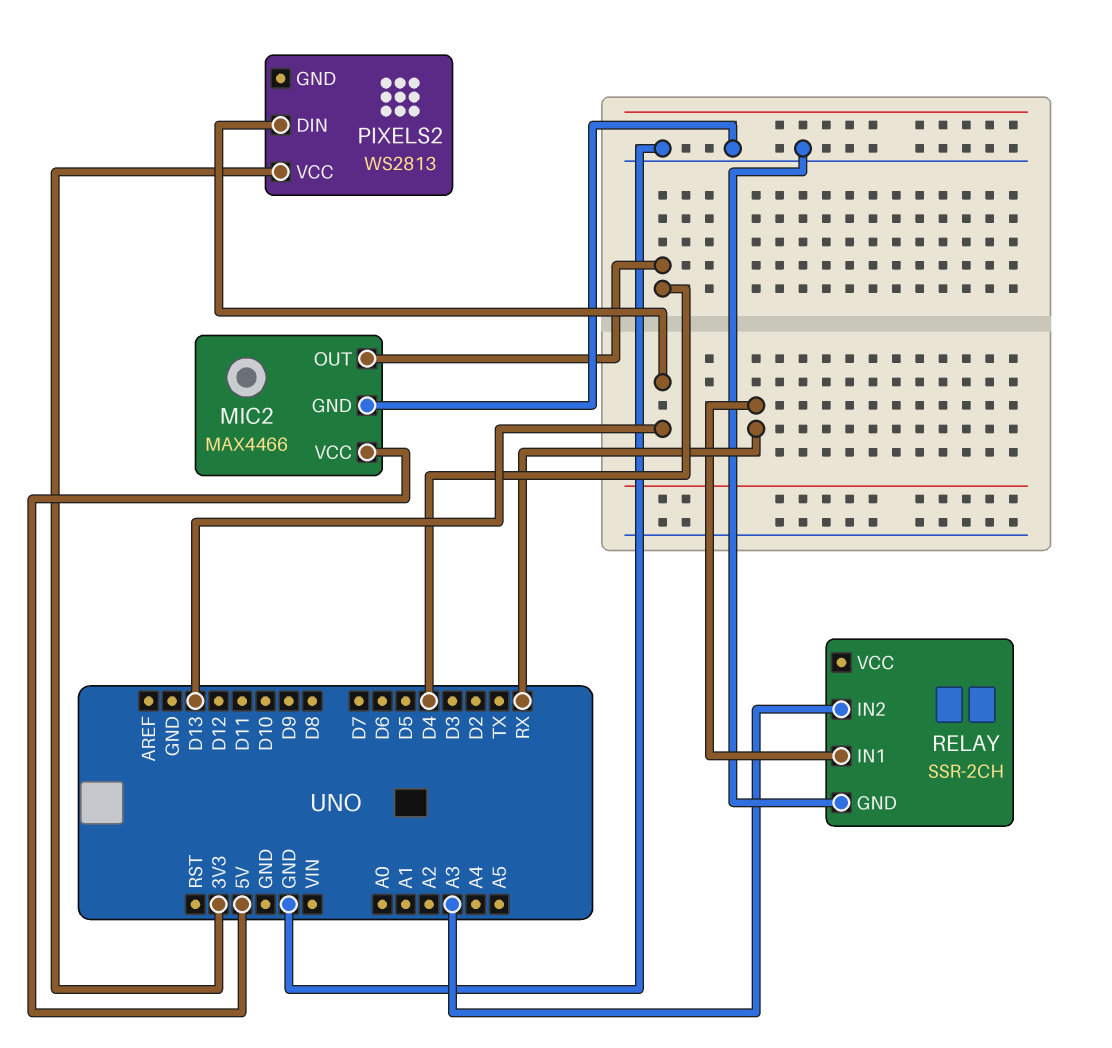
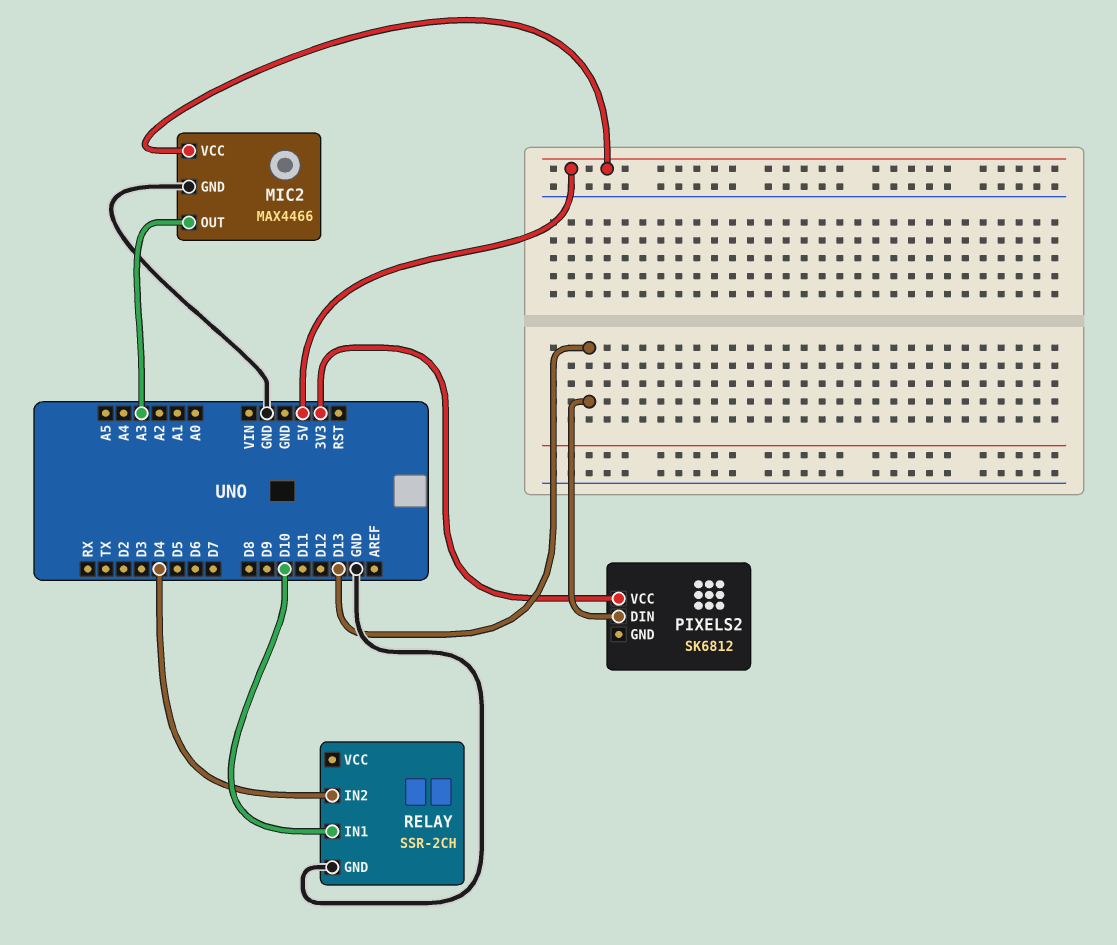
MIC2 pin OUT: D4 -> A3
PIXELS2: WS2813 -> SK6812
RELAY pin IN1: RX -> D10
RELAY pin IN2: A3 -> D4

